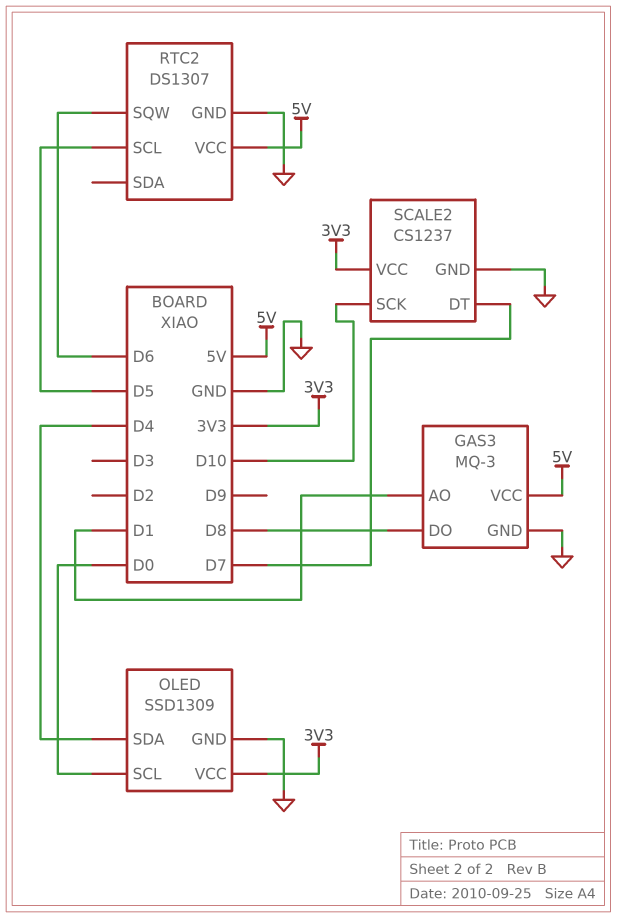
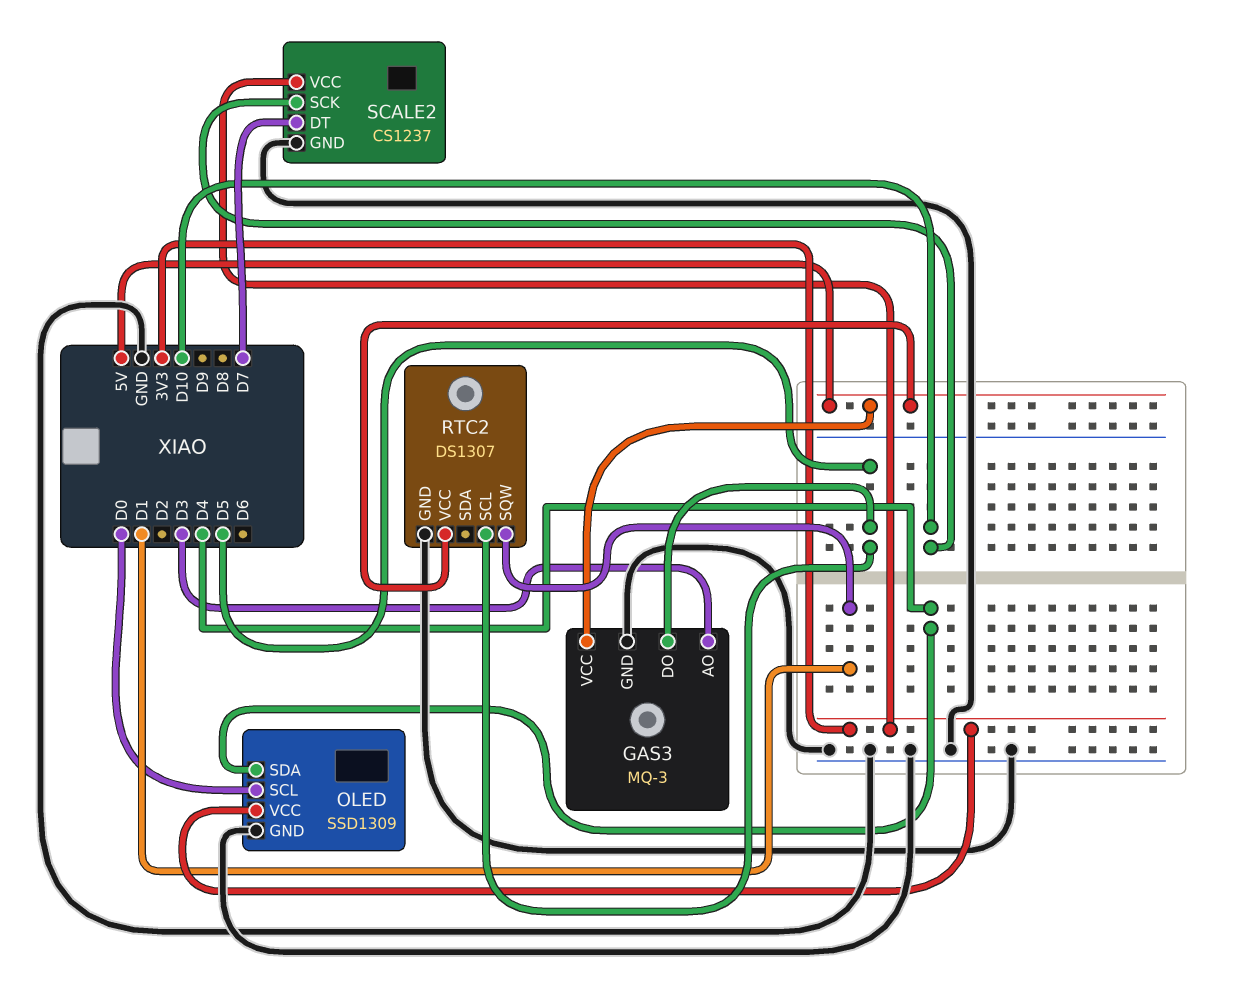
GAS3 pin AO: D1 -> D3
GAS3 pin DO: D8 -> D5
RTC2 pin SQW: D6 -> D1

